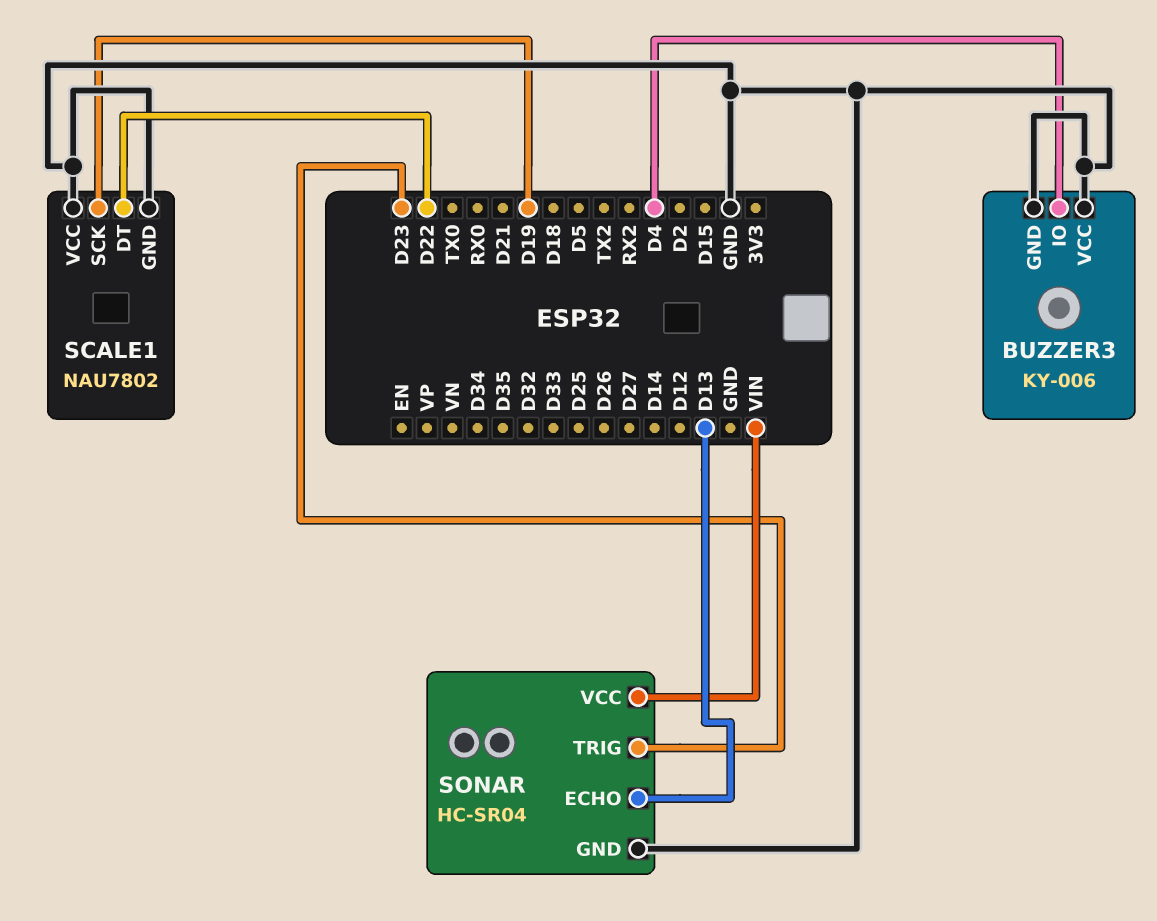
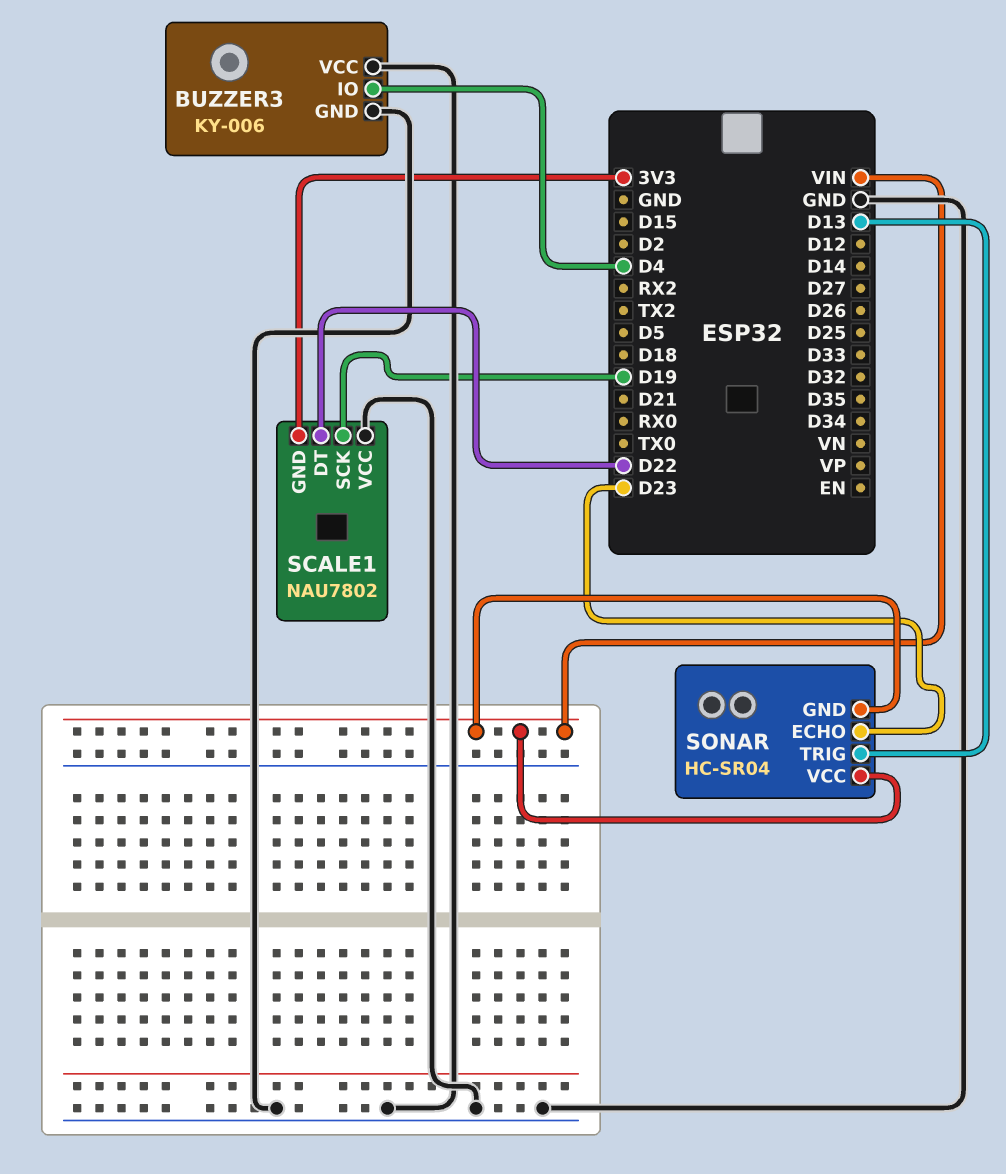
SCALE1 pin GND: GND -> 3V3
SONAR pin ECHO: D13 -> D23
SONAR pin GND: GND -> VIN
SONAR pin TRIG: D23 -> D13

